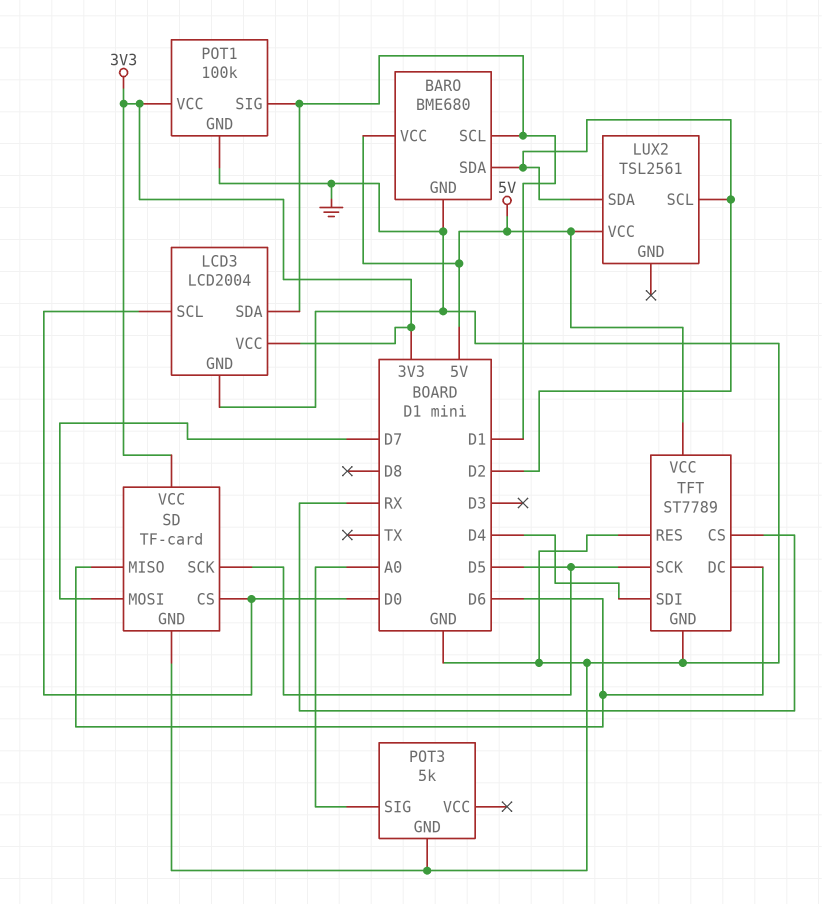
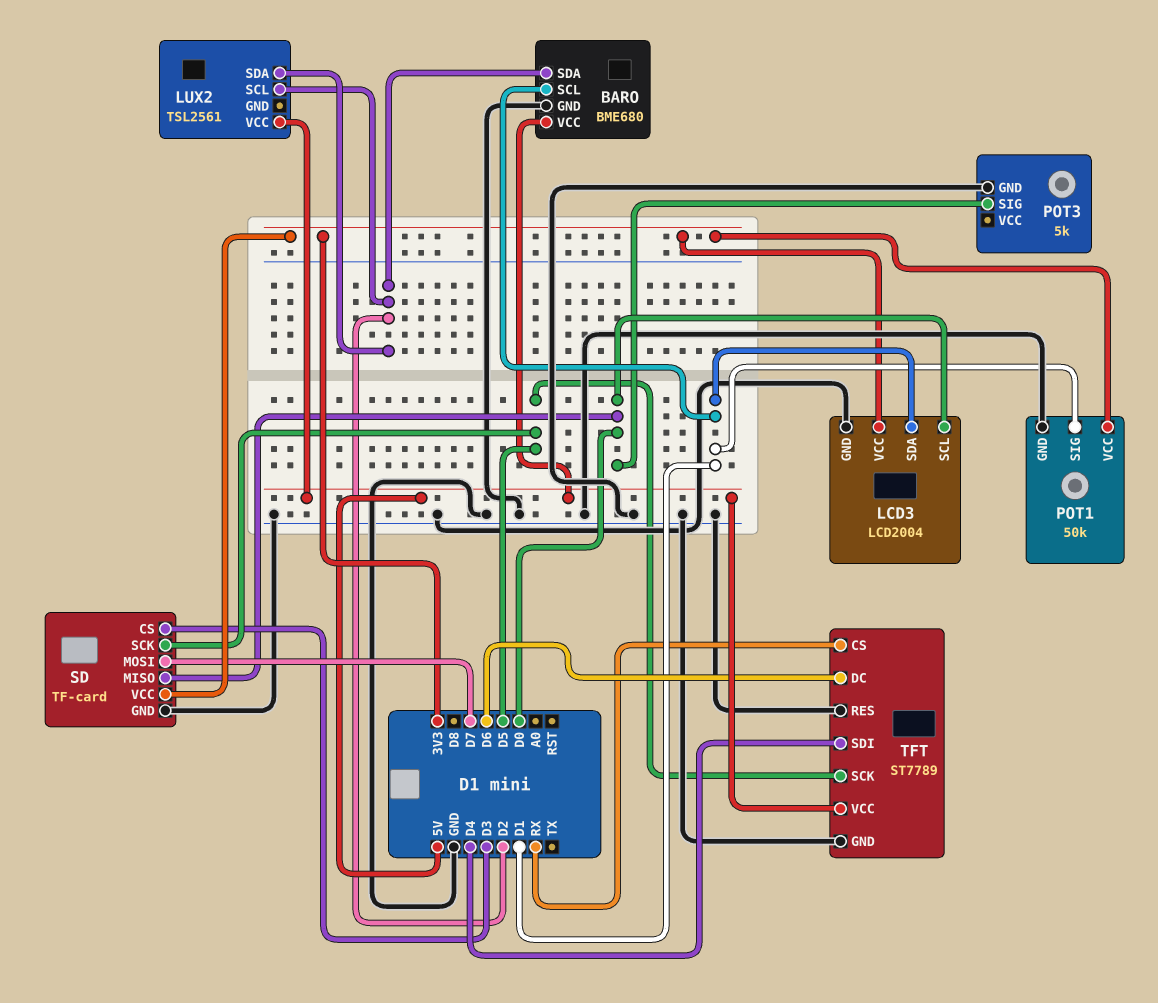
POT1: 100k -> 50k
POT3 pin SIG: A0 -> D0
SD pin CS: D0 -> D3
SD pin MISO: D6 -> D0

